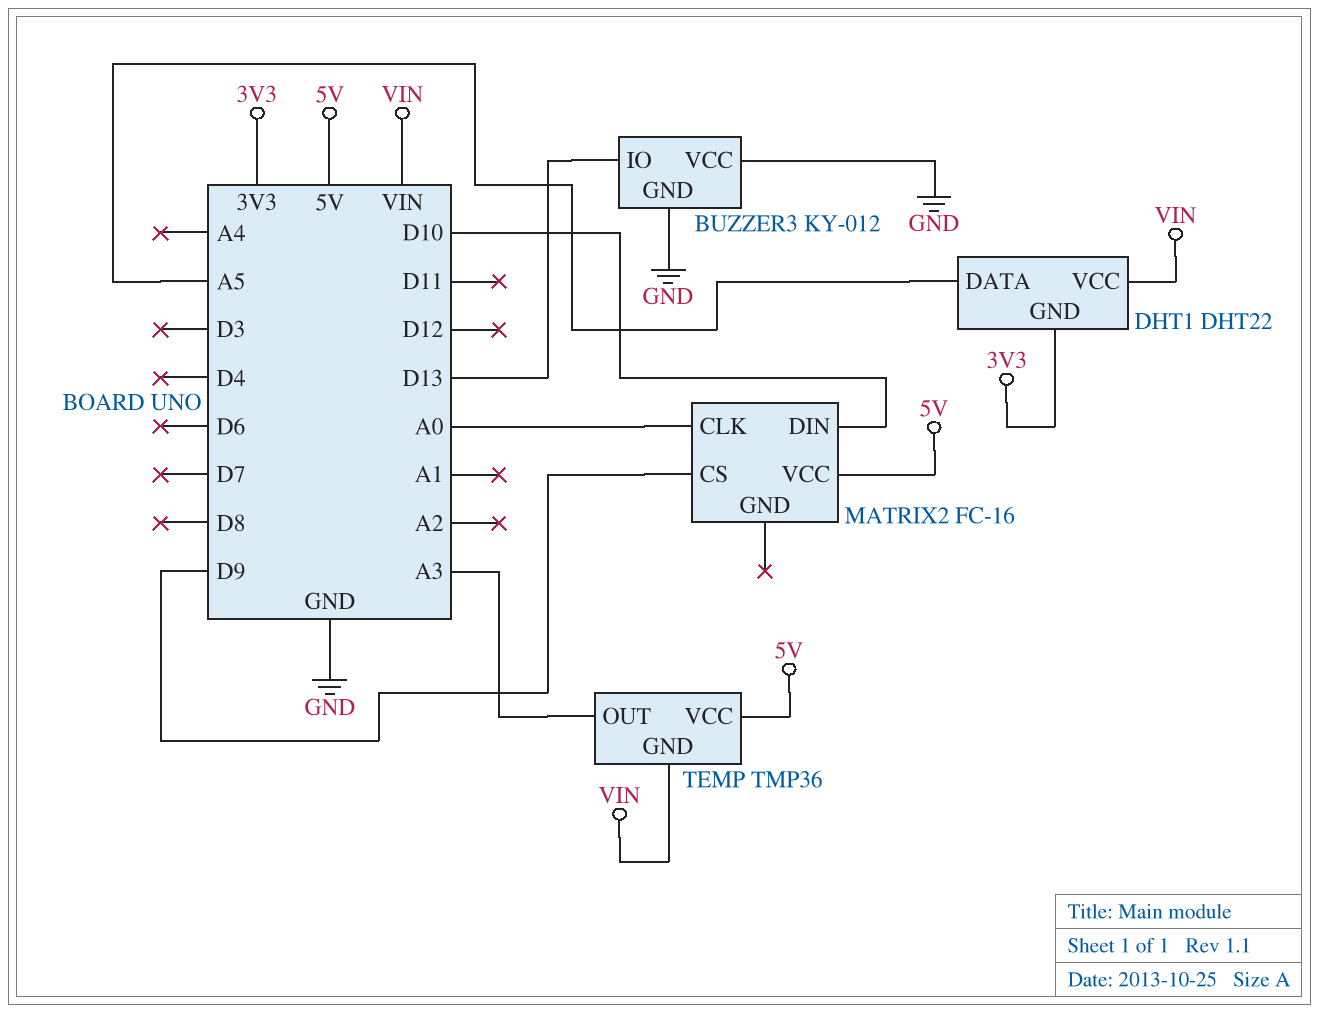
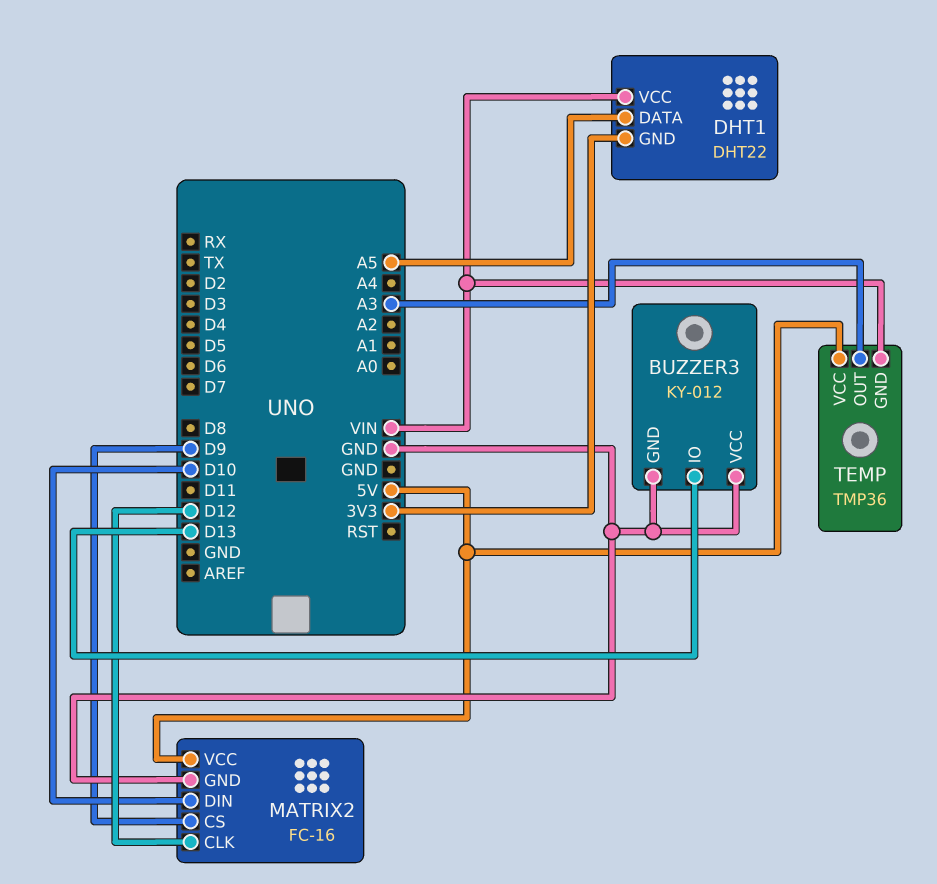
MATRIX2 pin CLK: A0 -> D12
MATRIX2 pin GND: none -> GND

